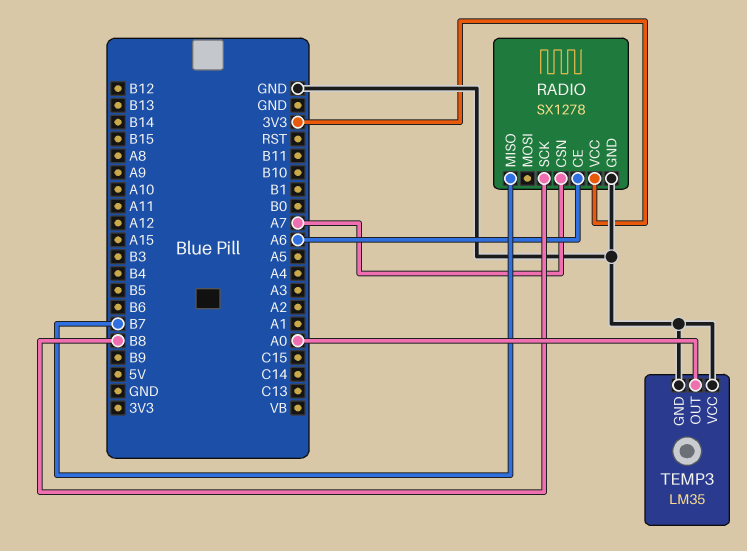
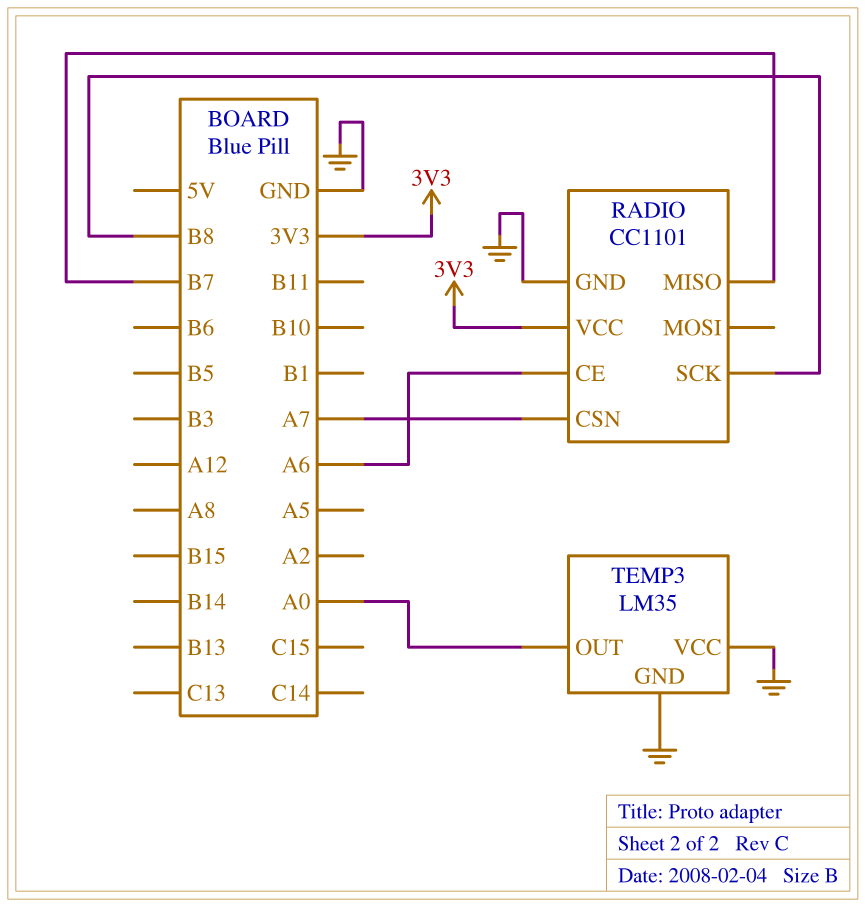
RADIO: SX1278 -> CC1101

